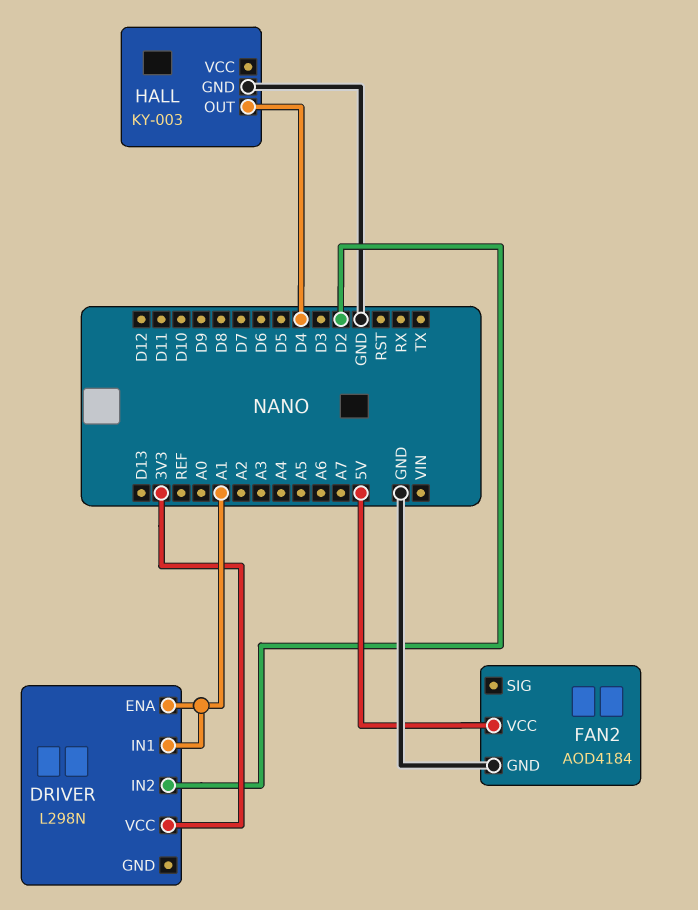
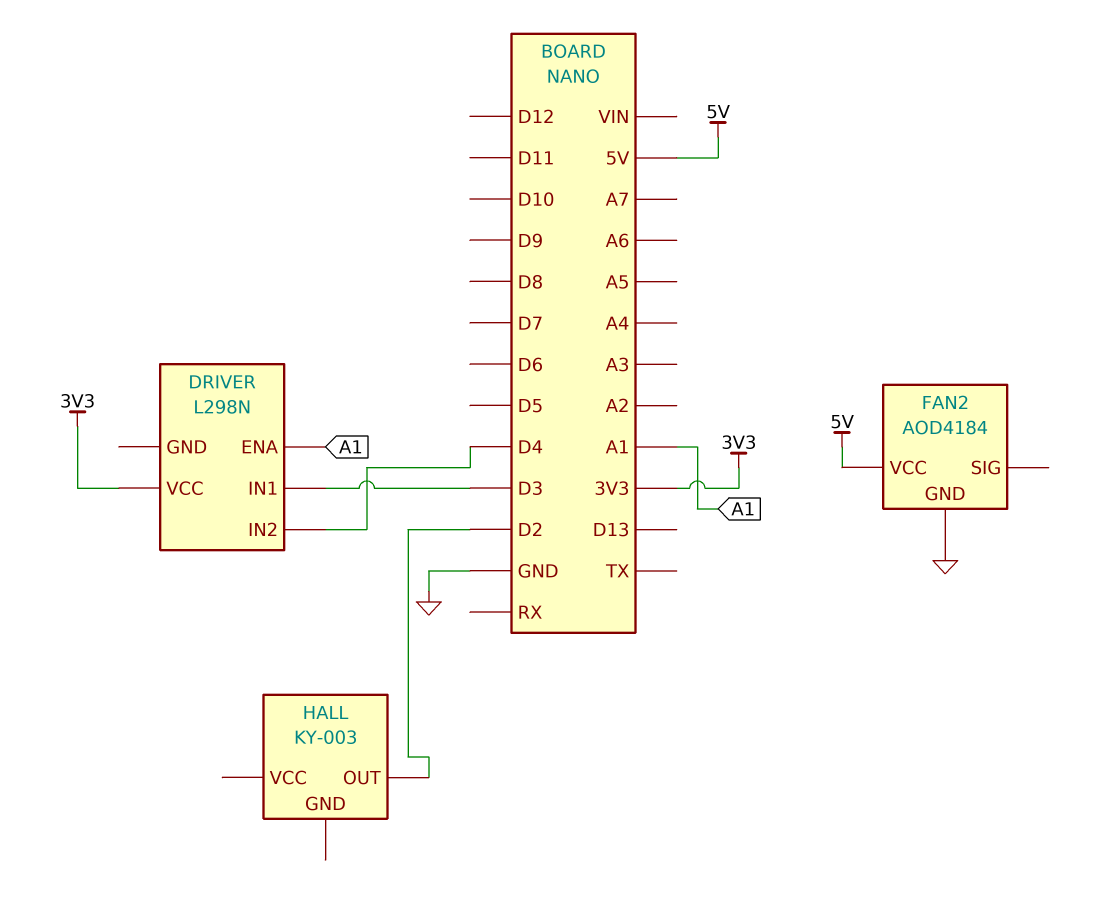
DRIVER pin IN1: A1 -> D3
DRIVER pin IN2: D2 -> D4
HALL pin GND: GND -> none
HALL pin OUT: D4 -> D2

